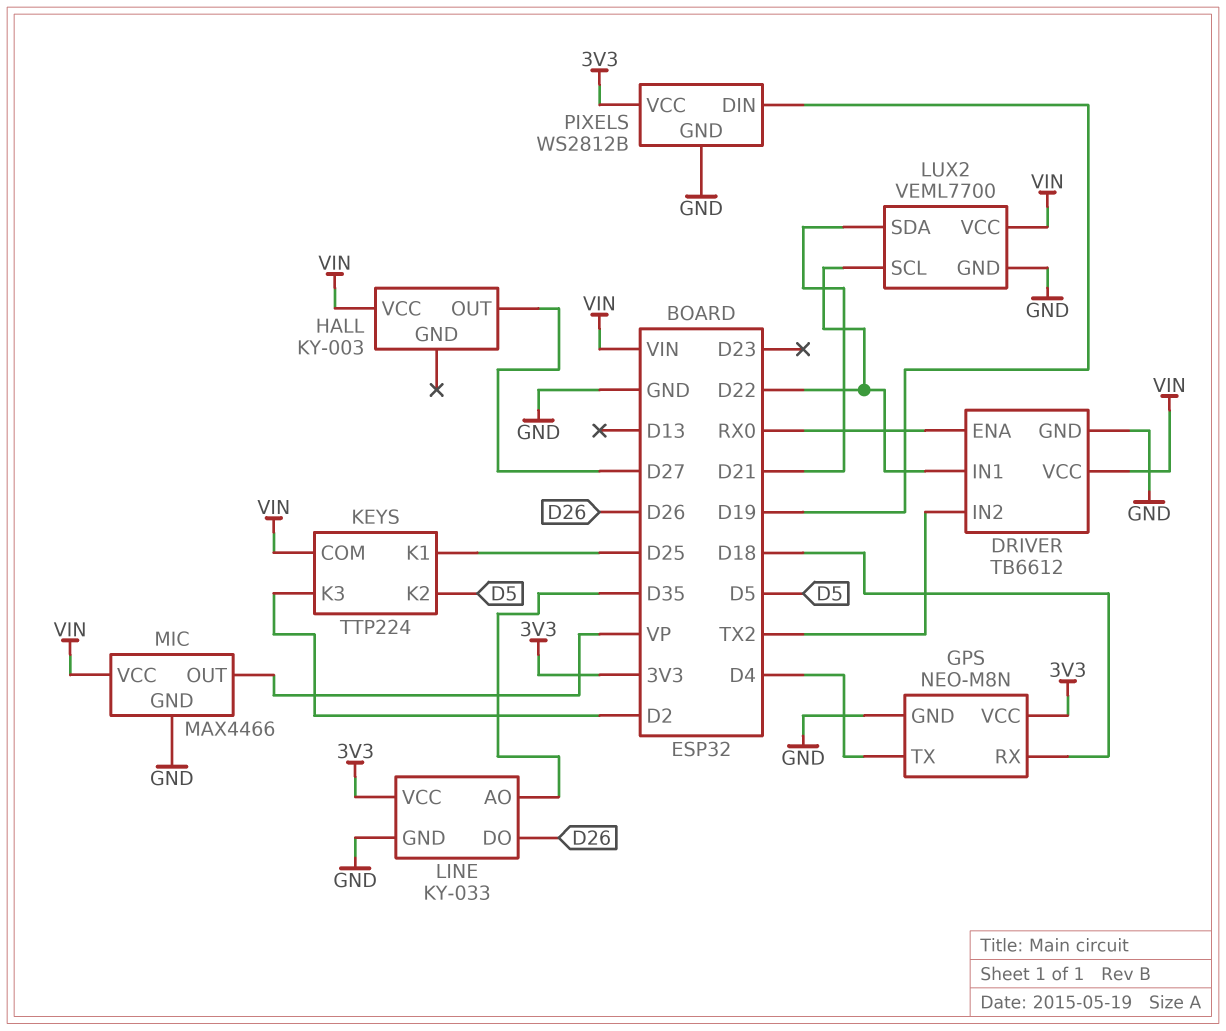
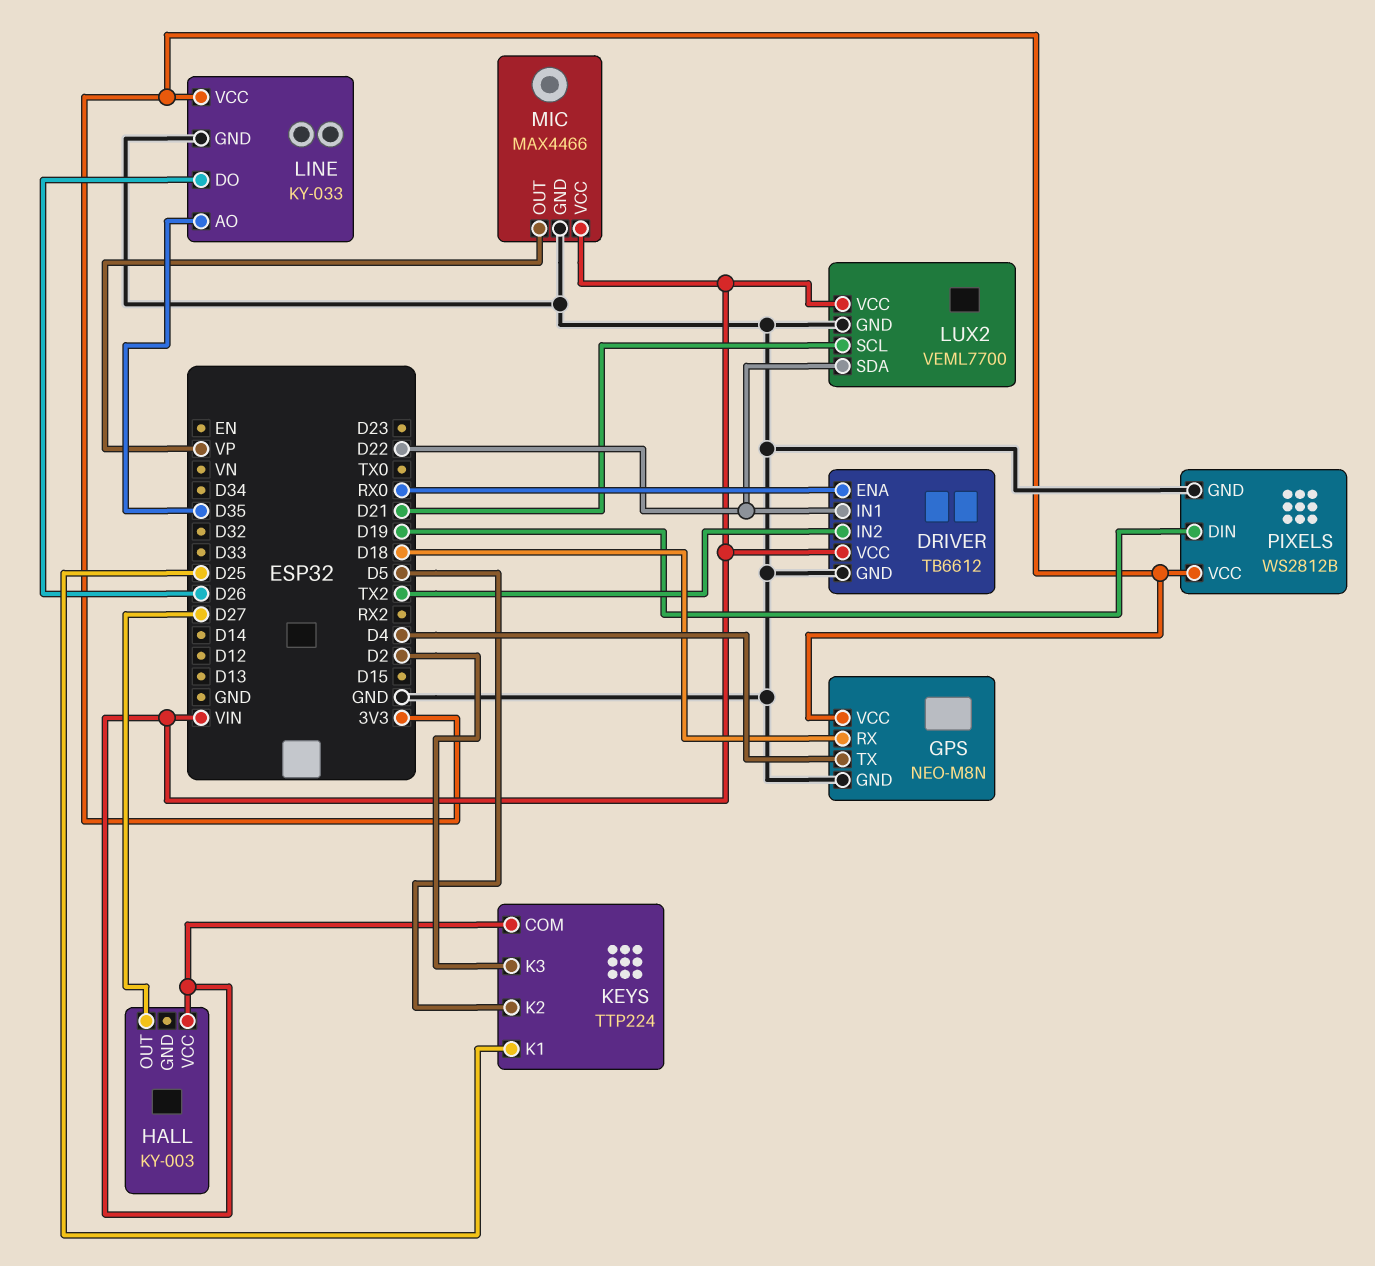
LUX2 pin SCL: D22 -> D21
LUX2 pin SDA: D21 -> D22

